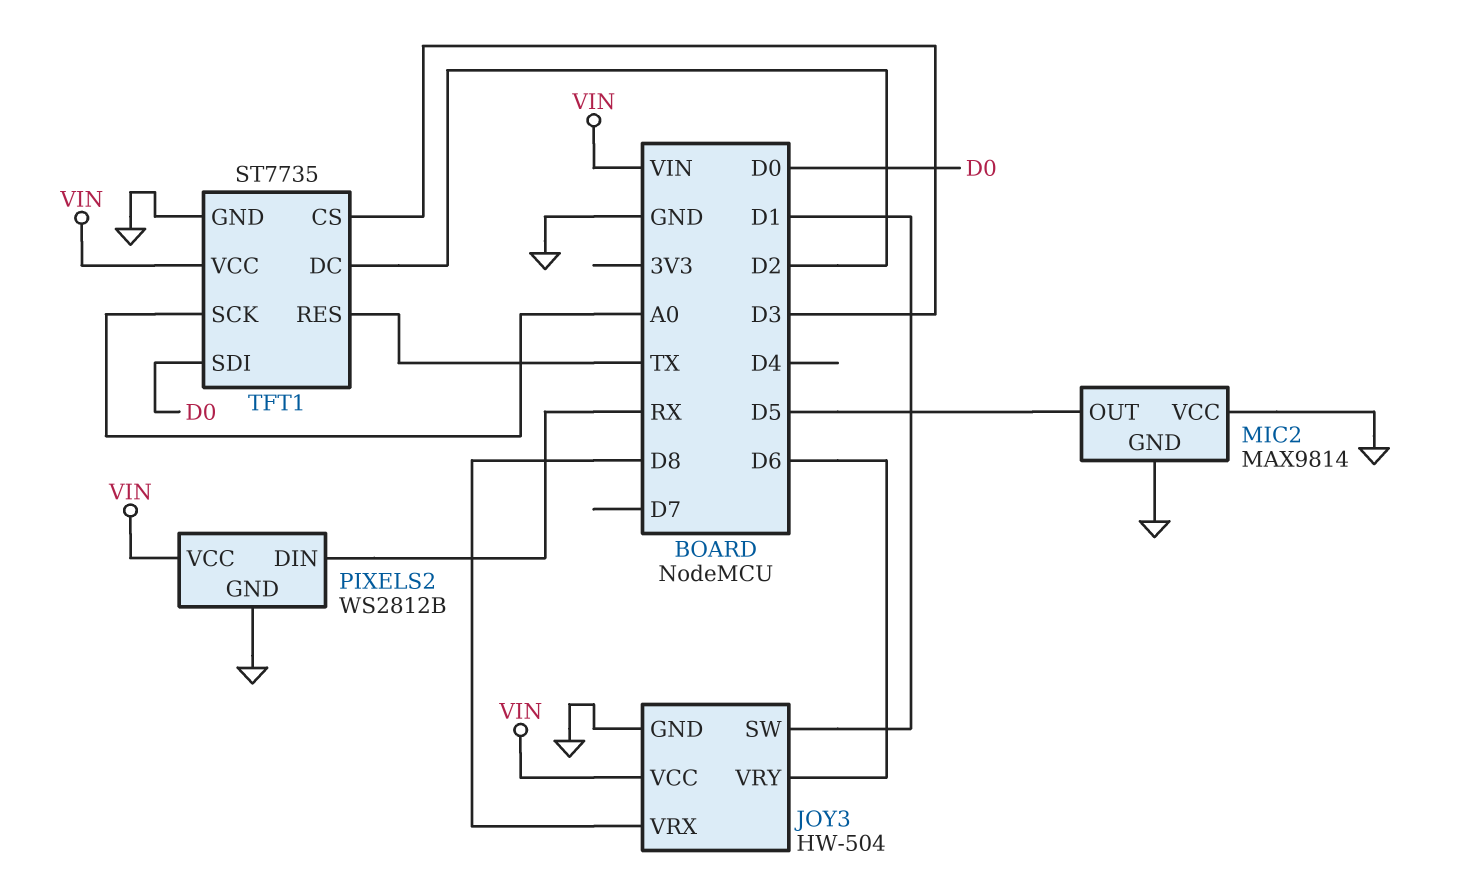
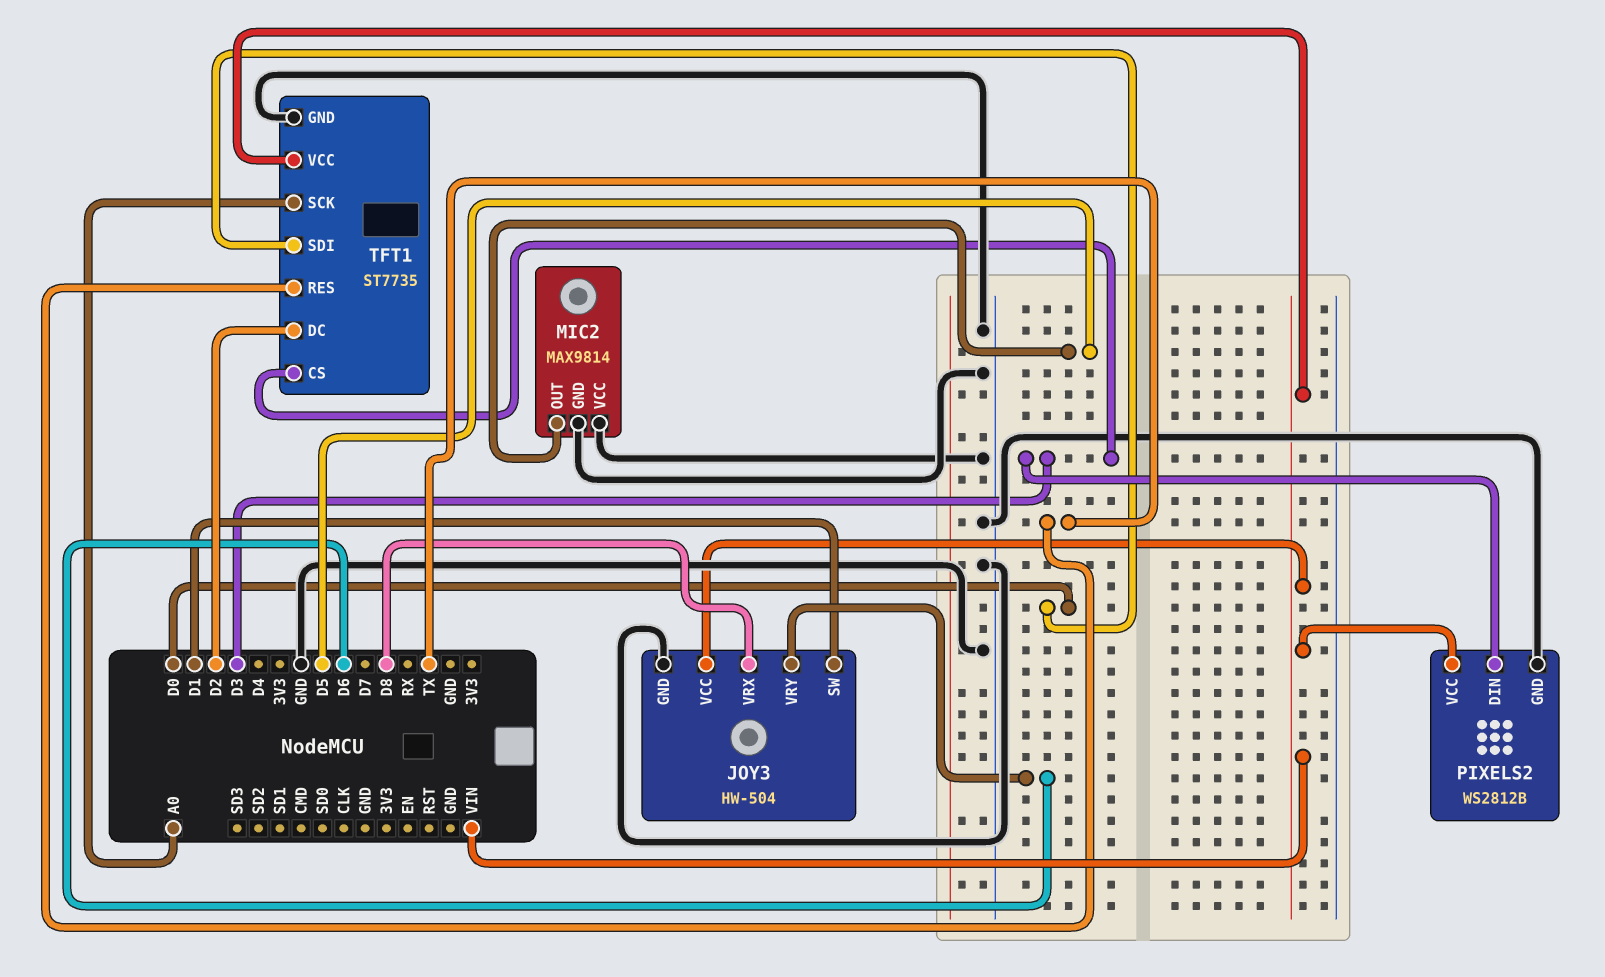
PIXELS2 pin DIN: RX -> D3

